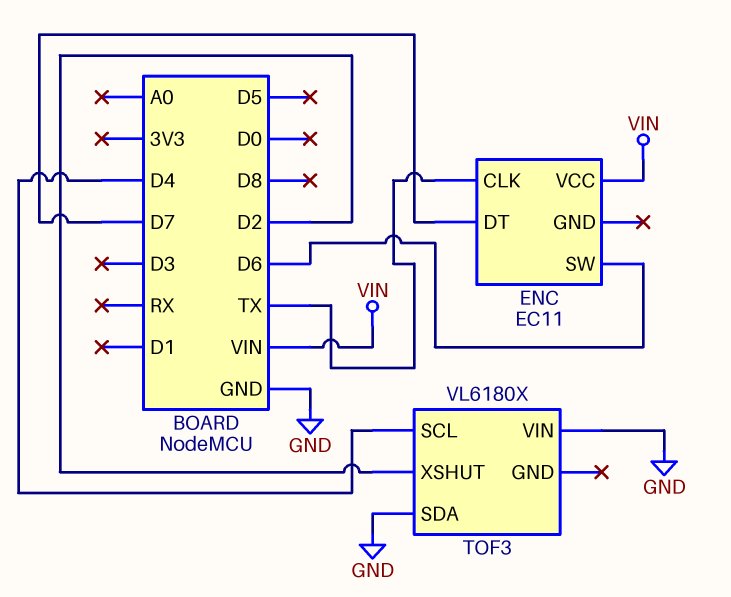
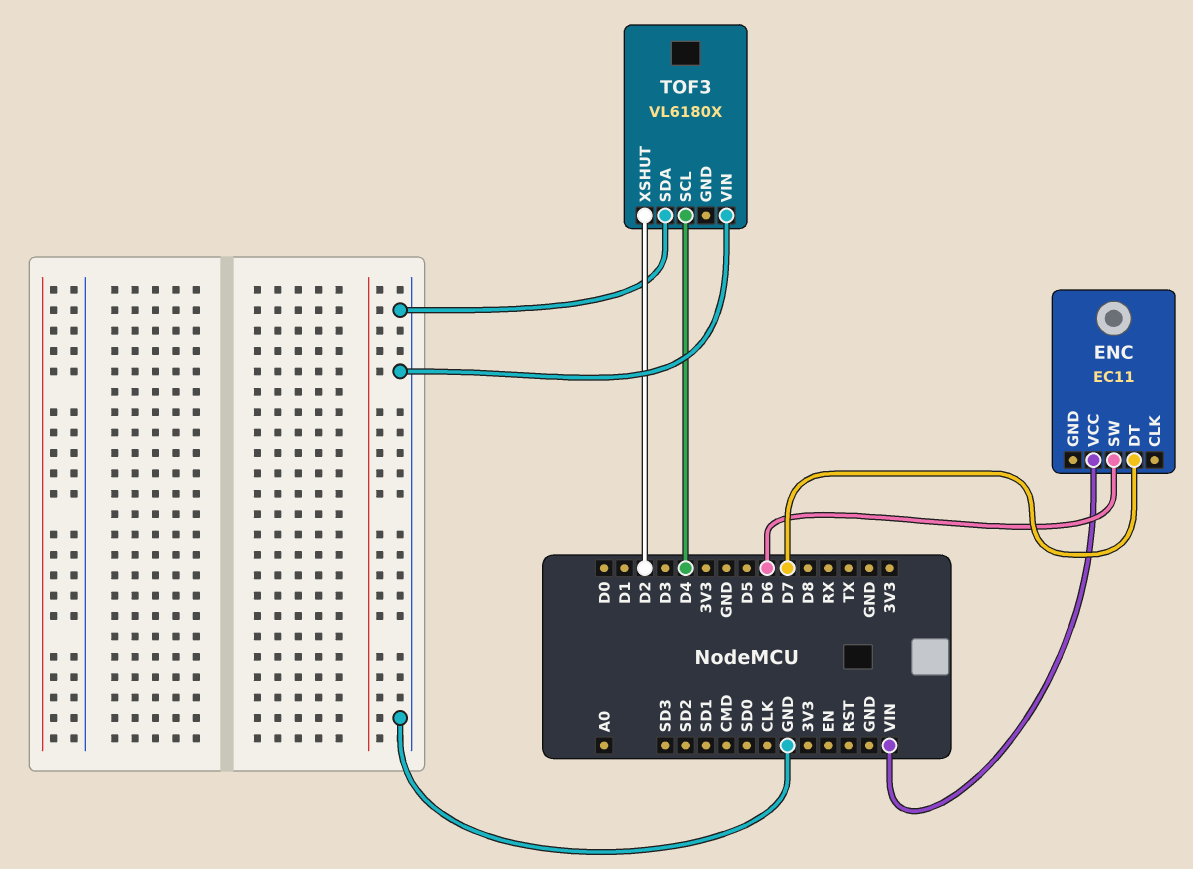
ENC pin CLK: TX -> none

